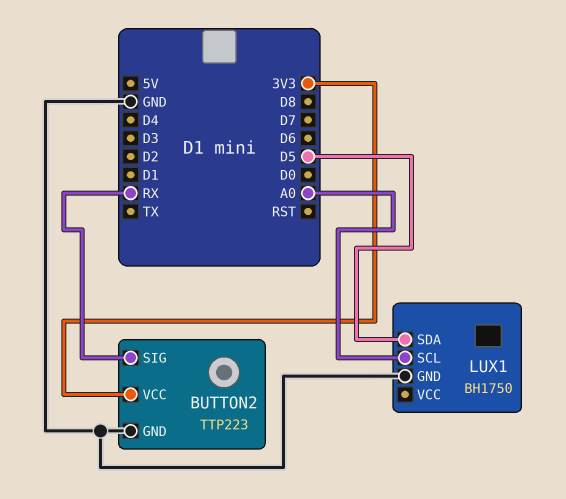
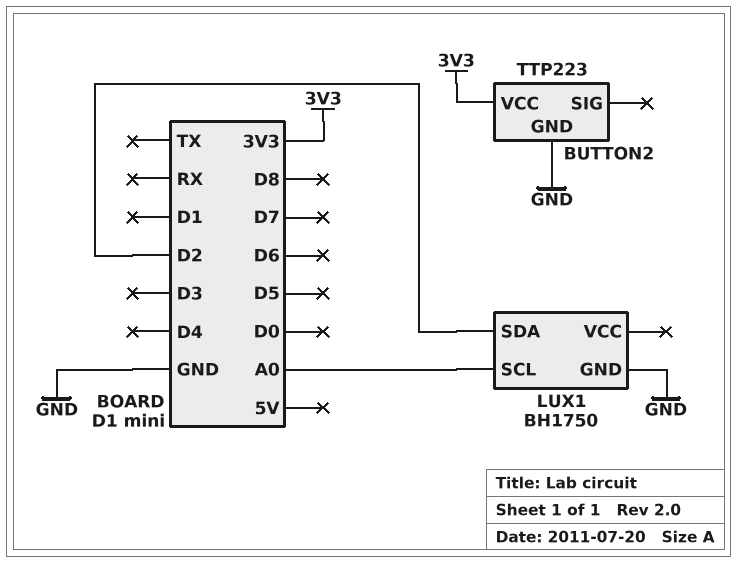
BUTTON2 pin SIG: RX -> none
LUX1 pin SDA: D5 -> D2

